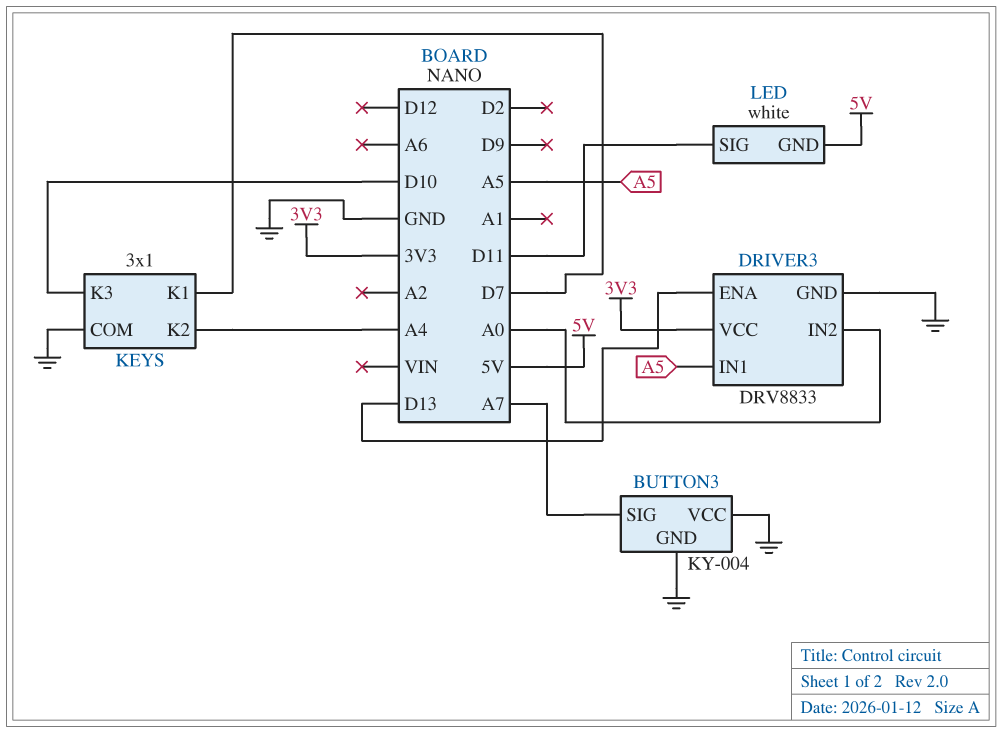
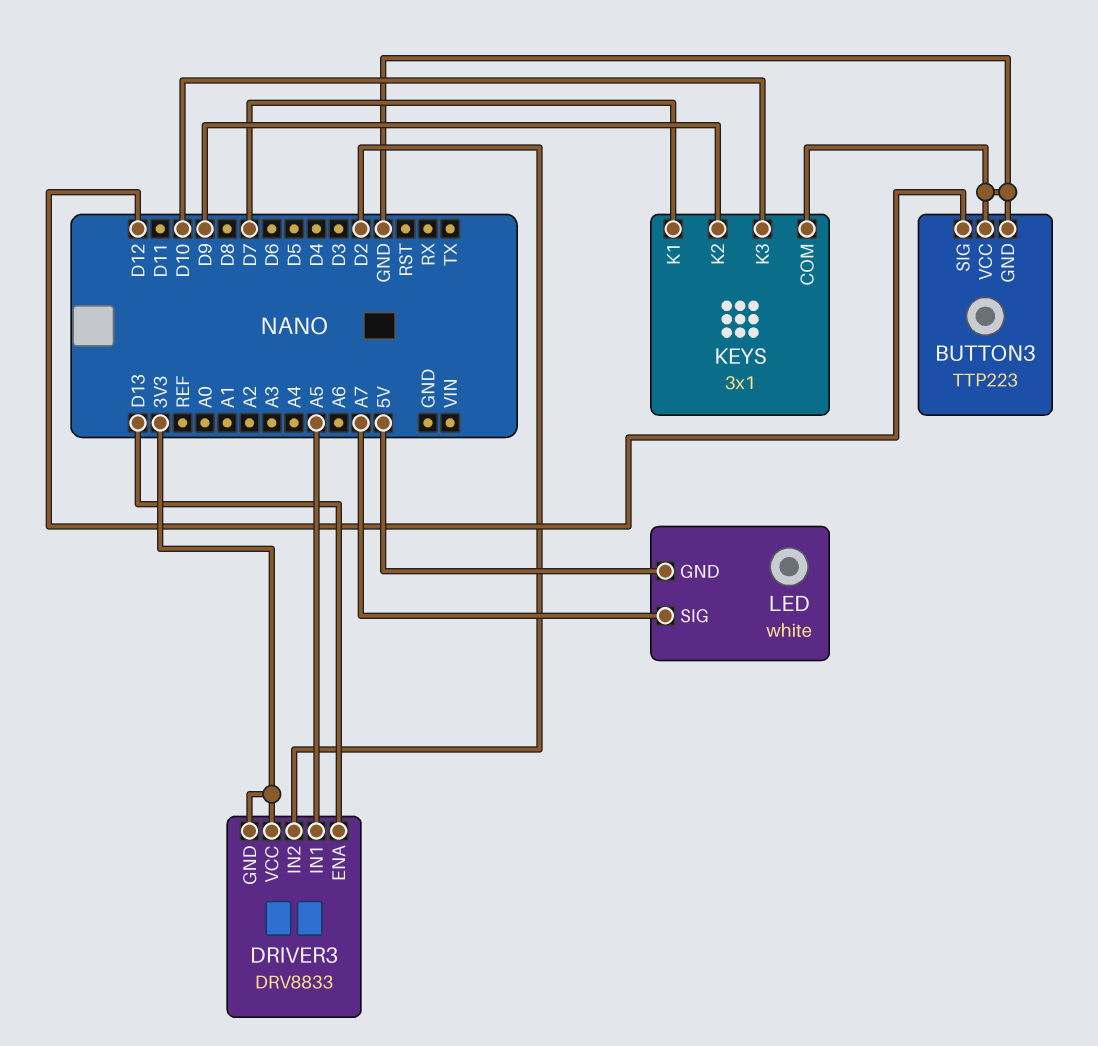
BUTTON3: KY-004 -> TTP223
BUTTON3 pin SIG: A7 -> D12
DRIVER3 pin GND: GND -> 3V3
DRIVER3 pin IN2: A0 -> D2
KEYS pin K2: A4 -> D9
LED pin SIG: D11 -> A7

